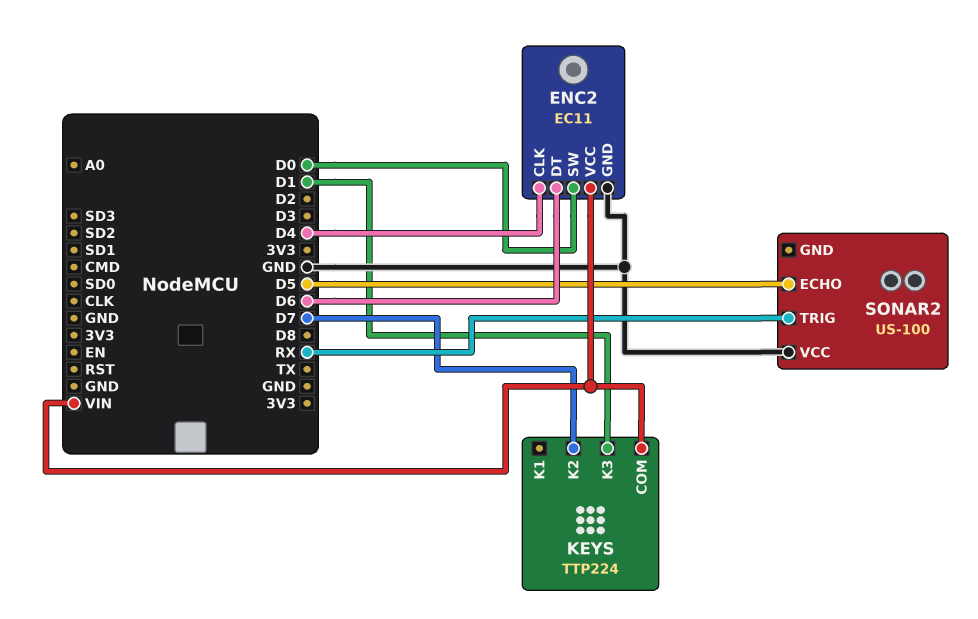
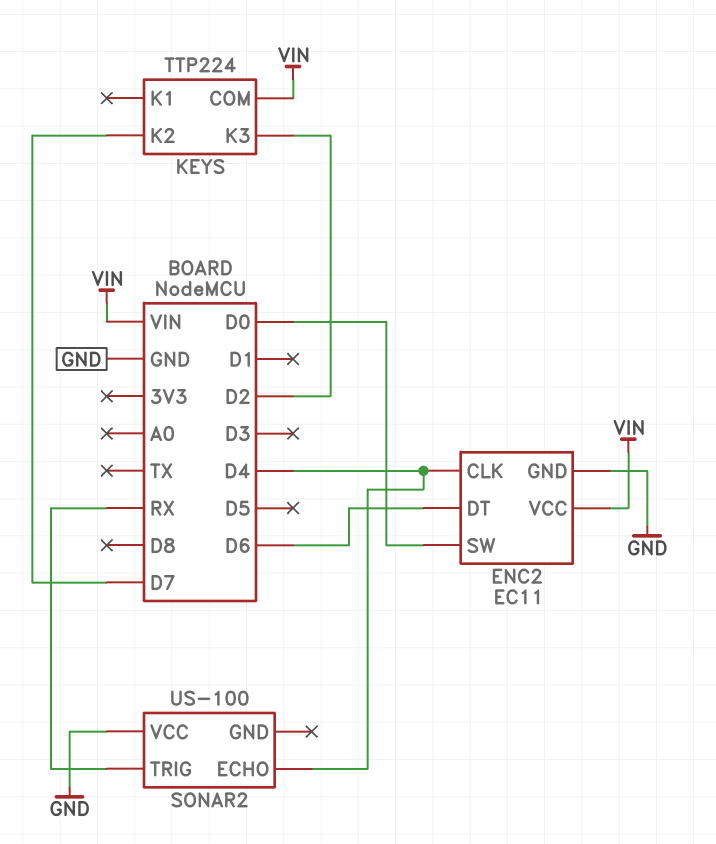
KEYS pin K3: D1 -> D2
SONAR2 pin ECHO: D5 -> D4

